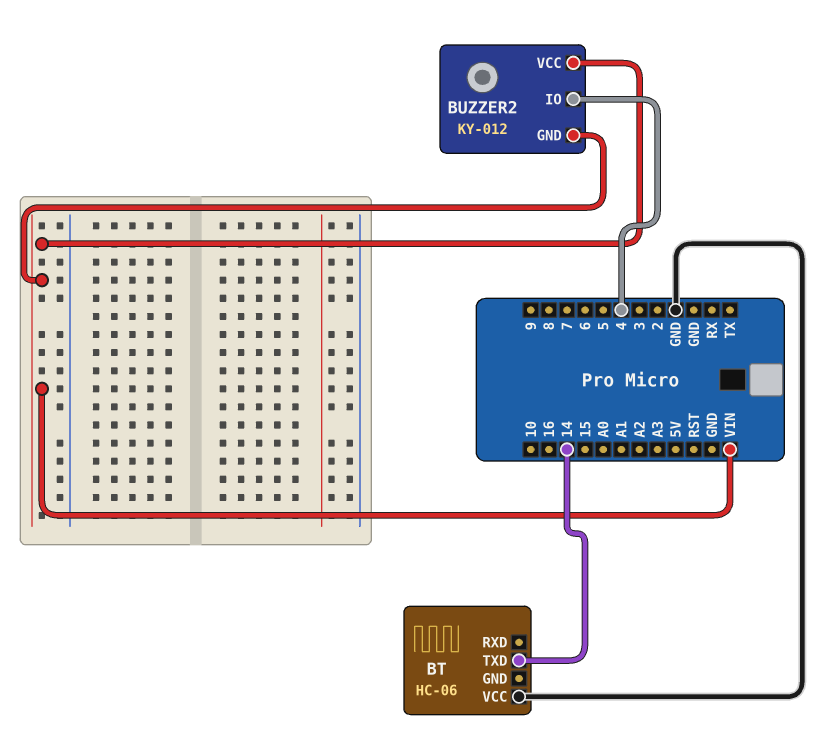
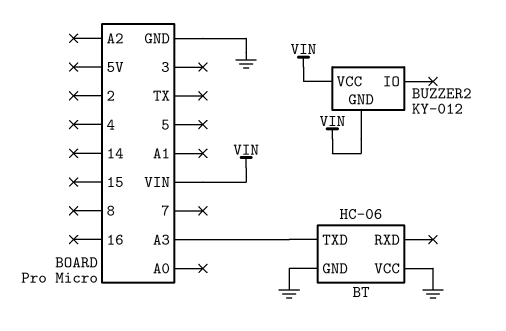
BT pin GND: none -> GND
BT pin TXD: 14 -> A3
BUZZER2 pin IO: 4 -> none

